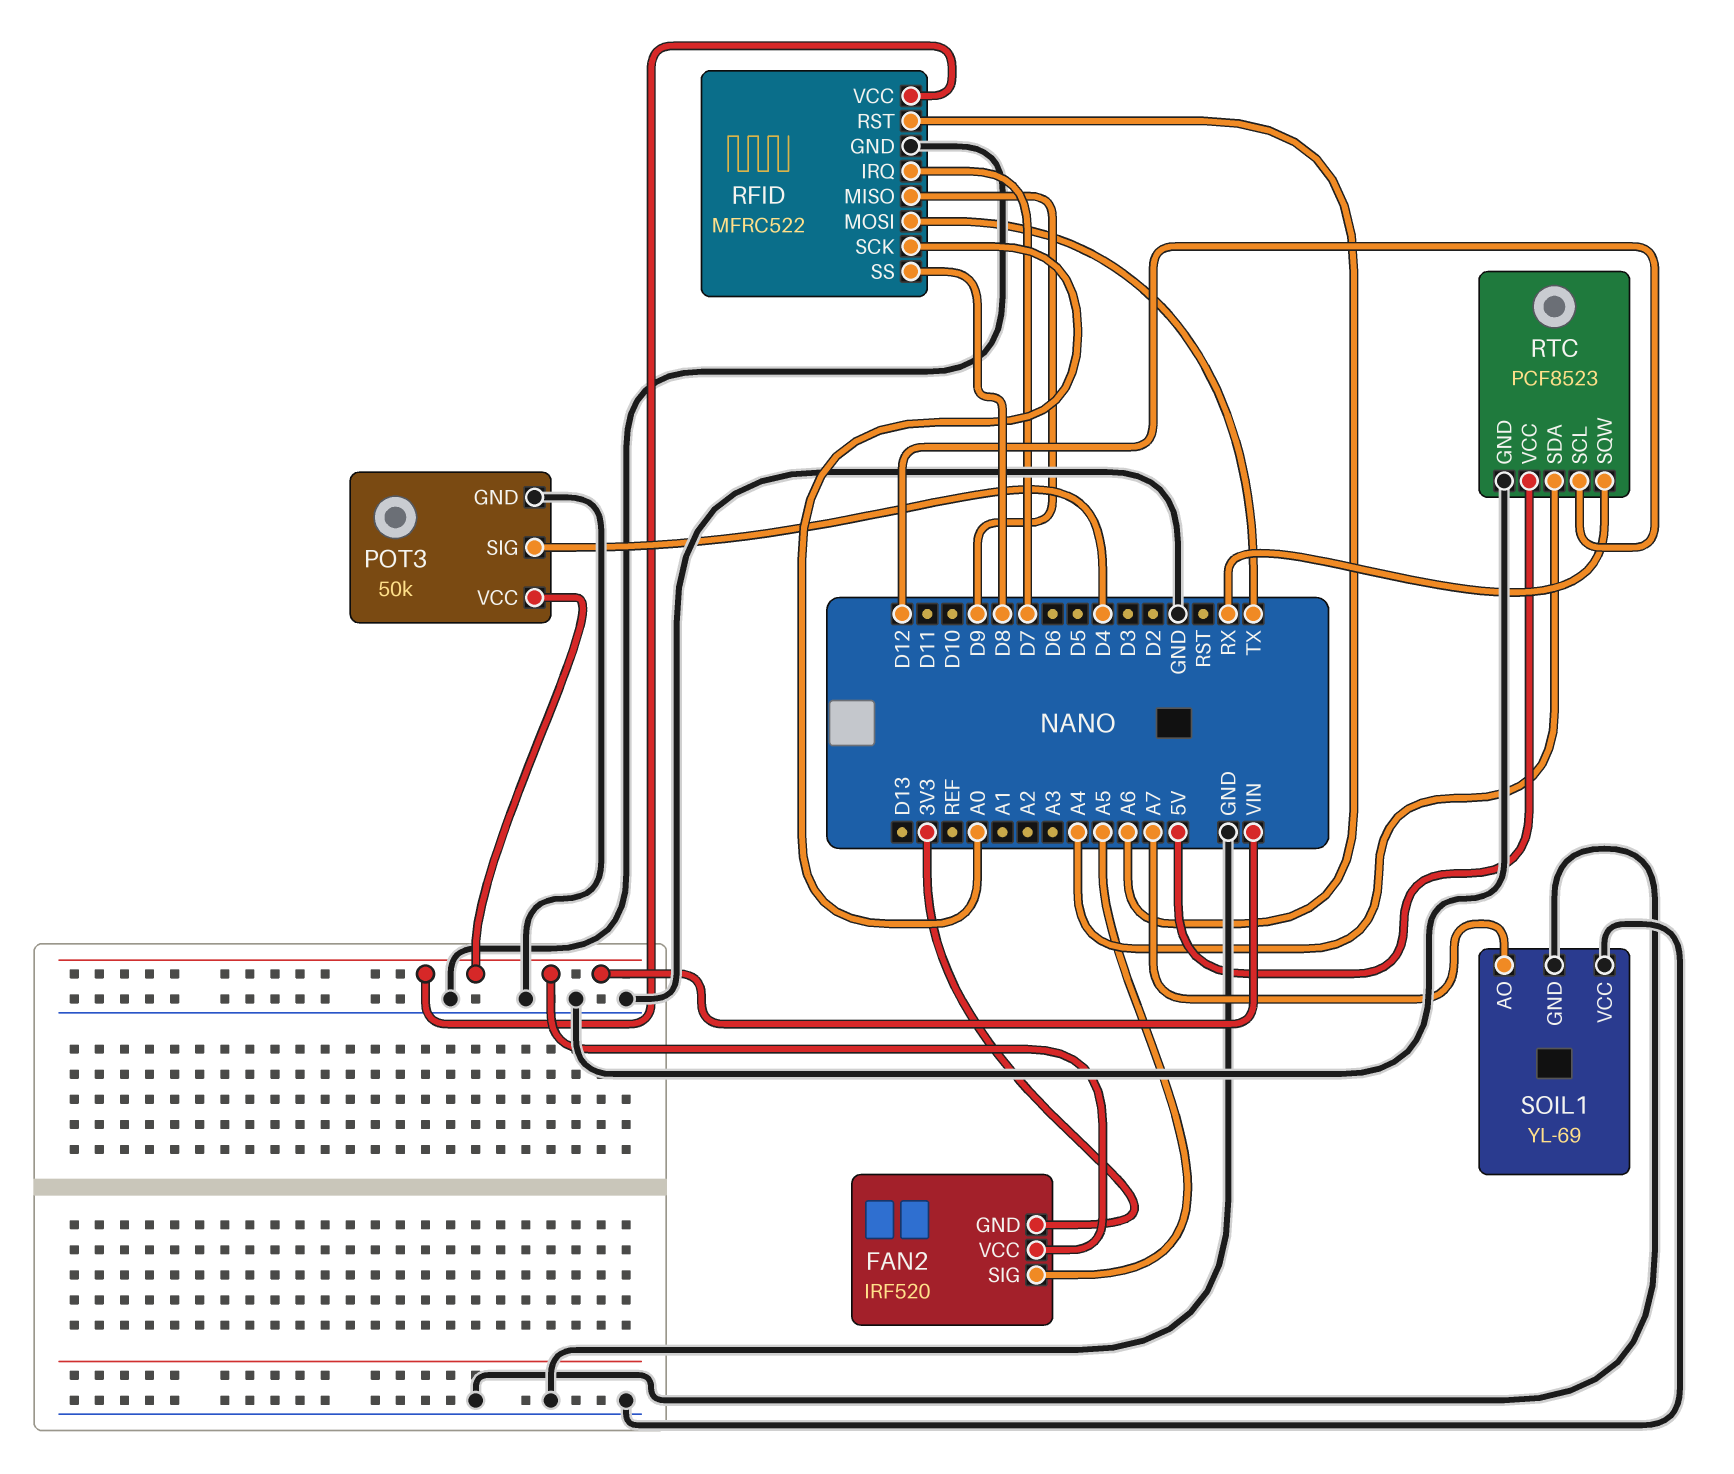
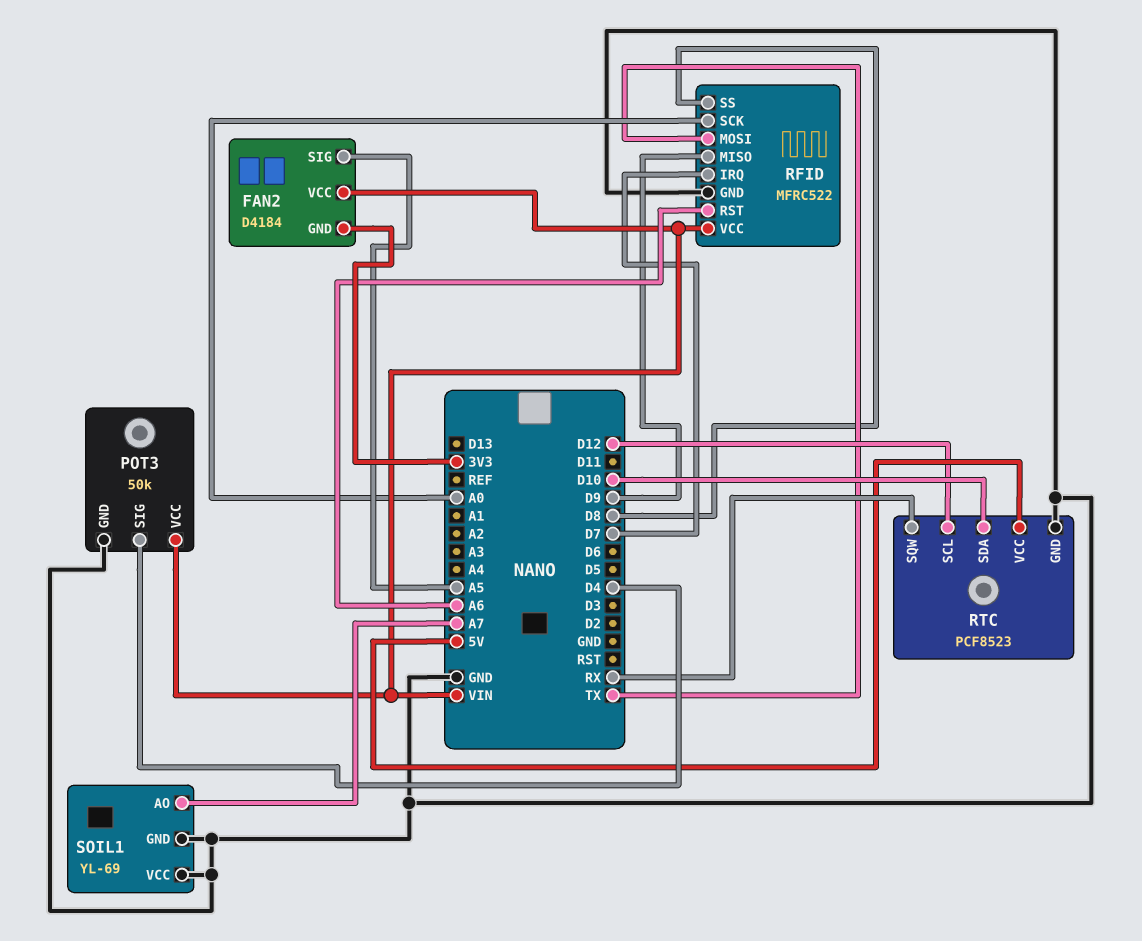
FAN2: IRF520 -> D4184
RTC pin SDA: A4 -> D10

